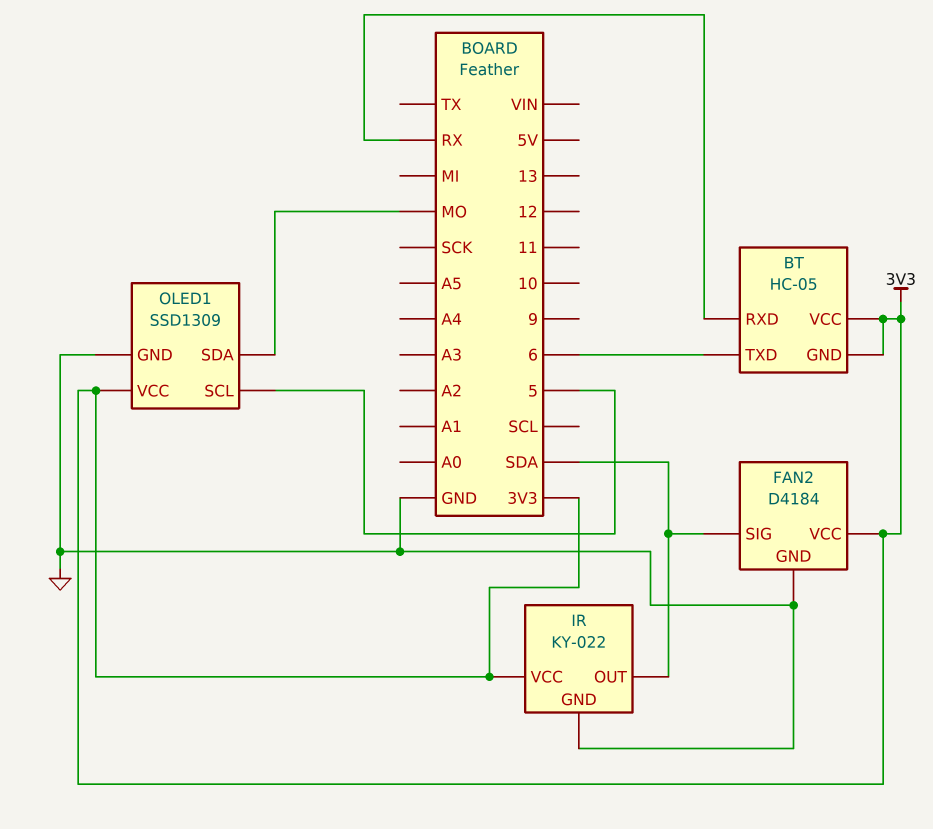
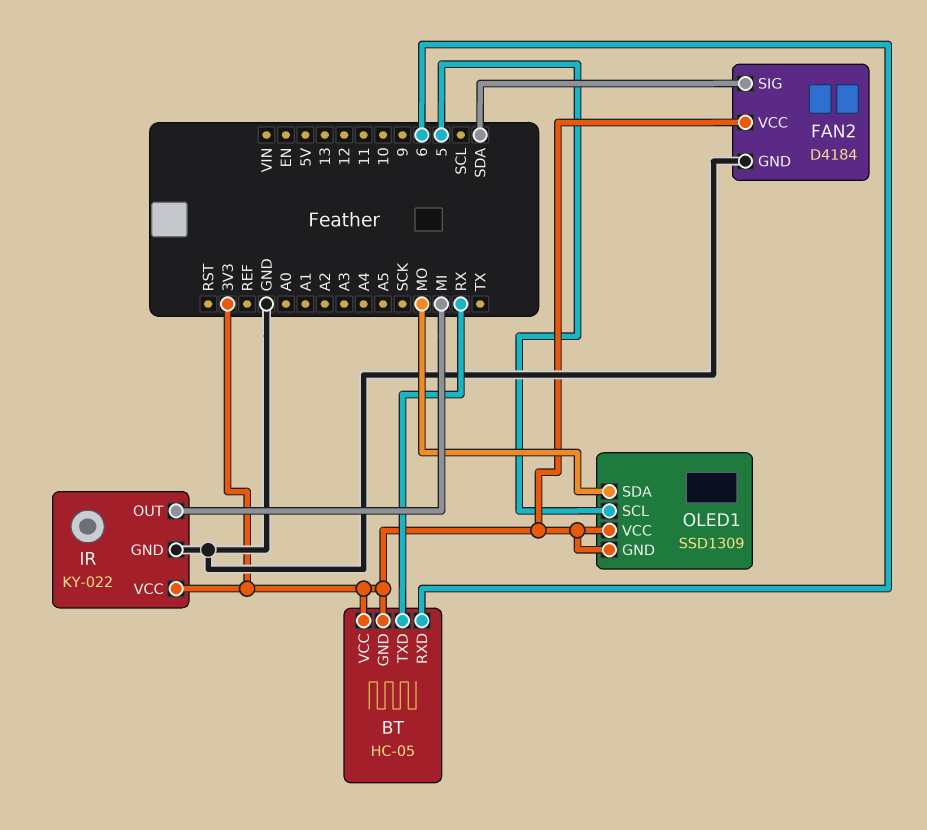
BT pin RXD: RX -> 6
BT pin TXD: 6 -> RX
IR pin OUT: SDA -> MI
OLED1 pin GND: GND -> 3V3

